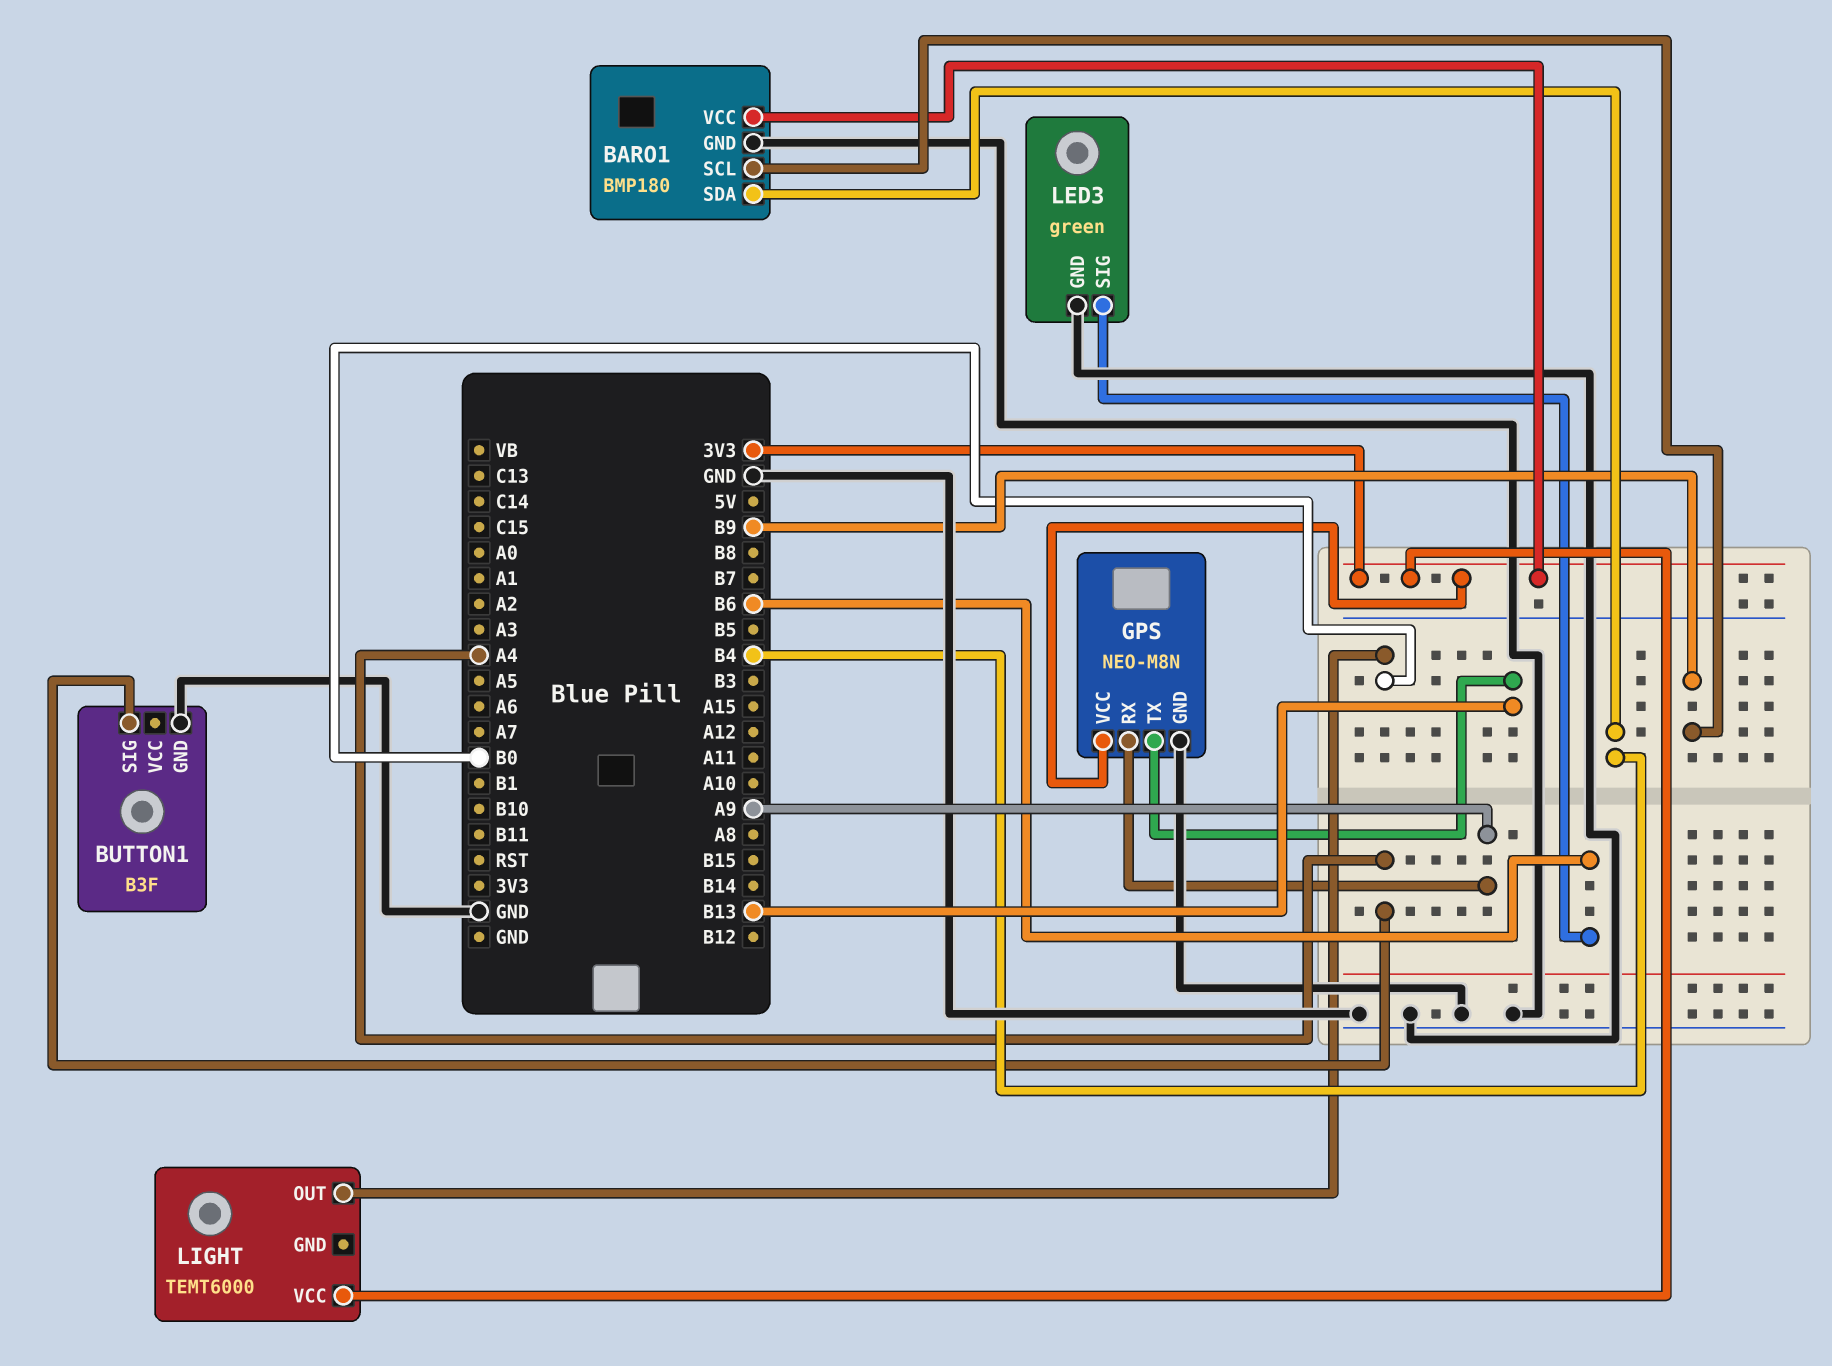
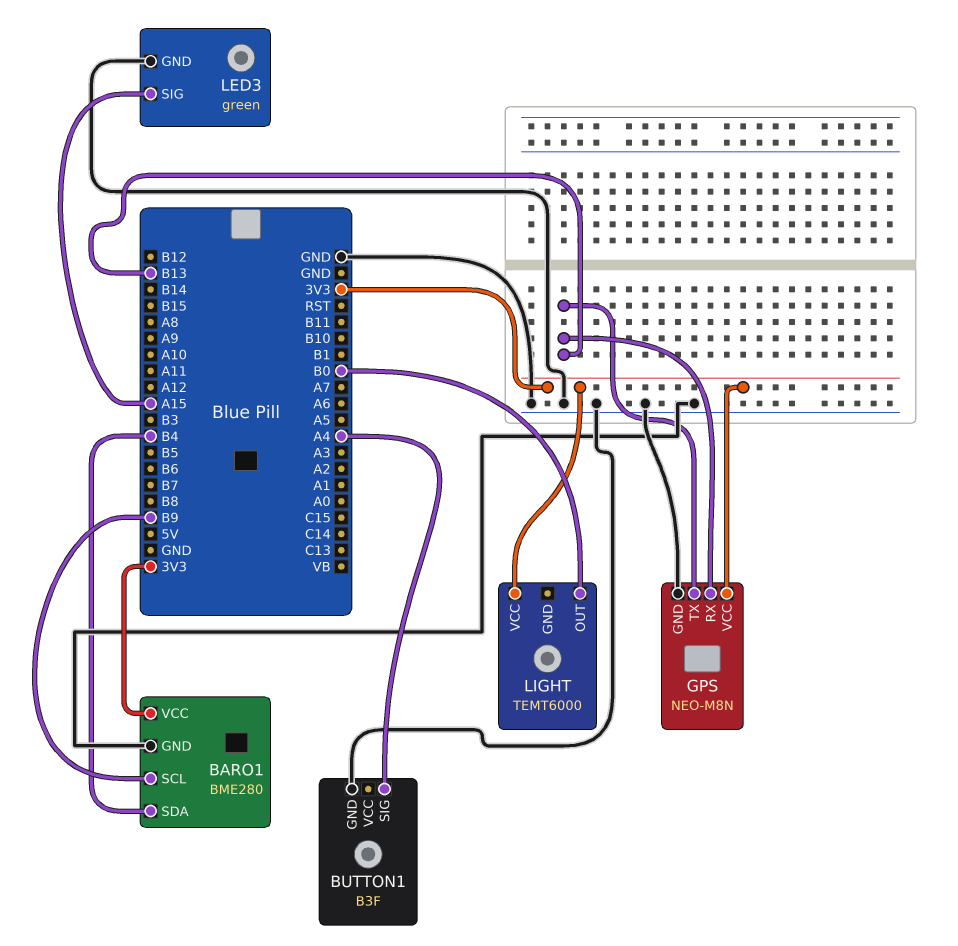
BARO1: BMP180 -> BME280
GPS pin RX: A9 -> B13
LED3 pin SIG: B6 -> A15

